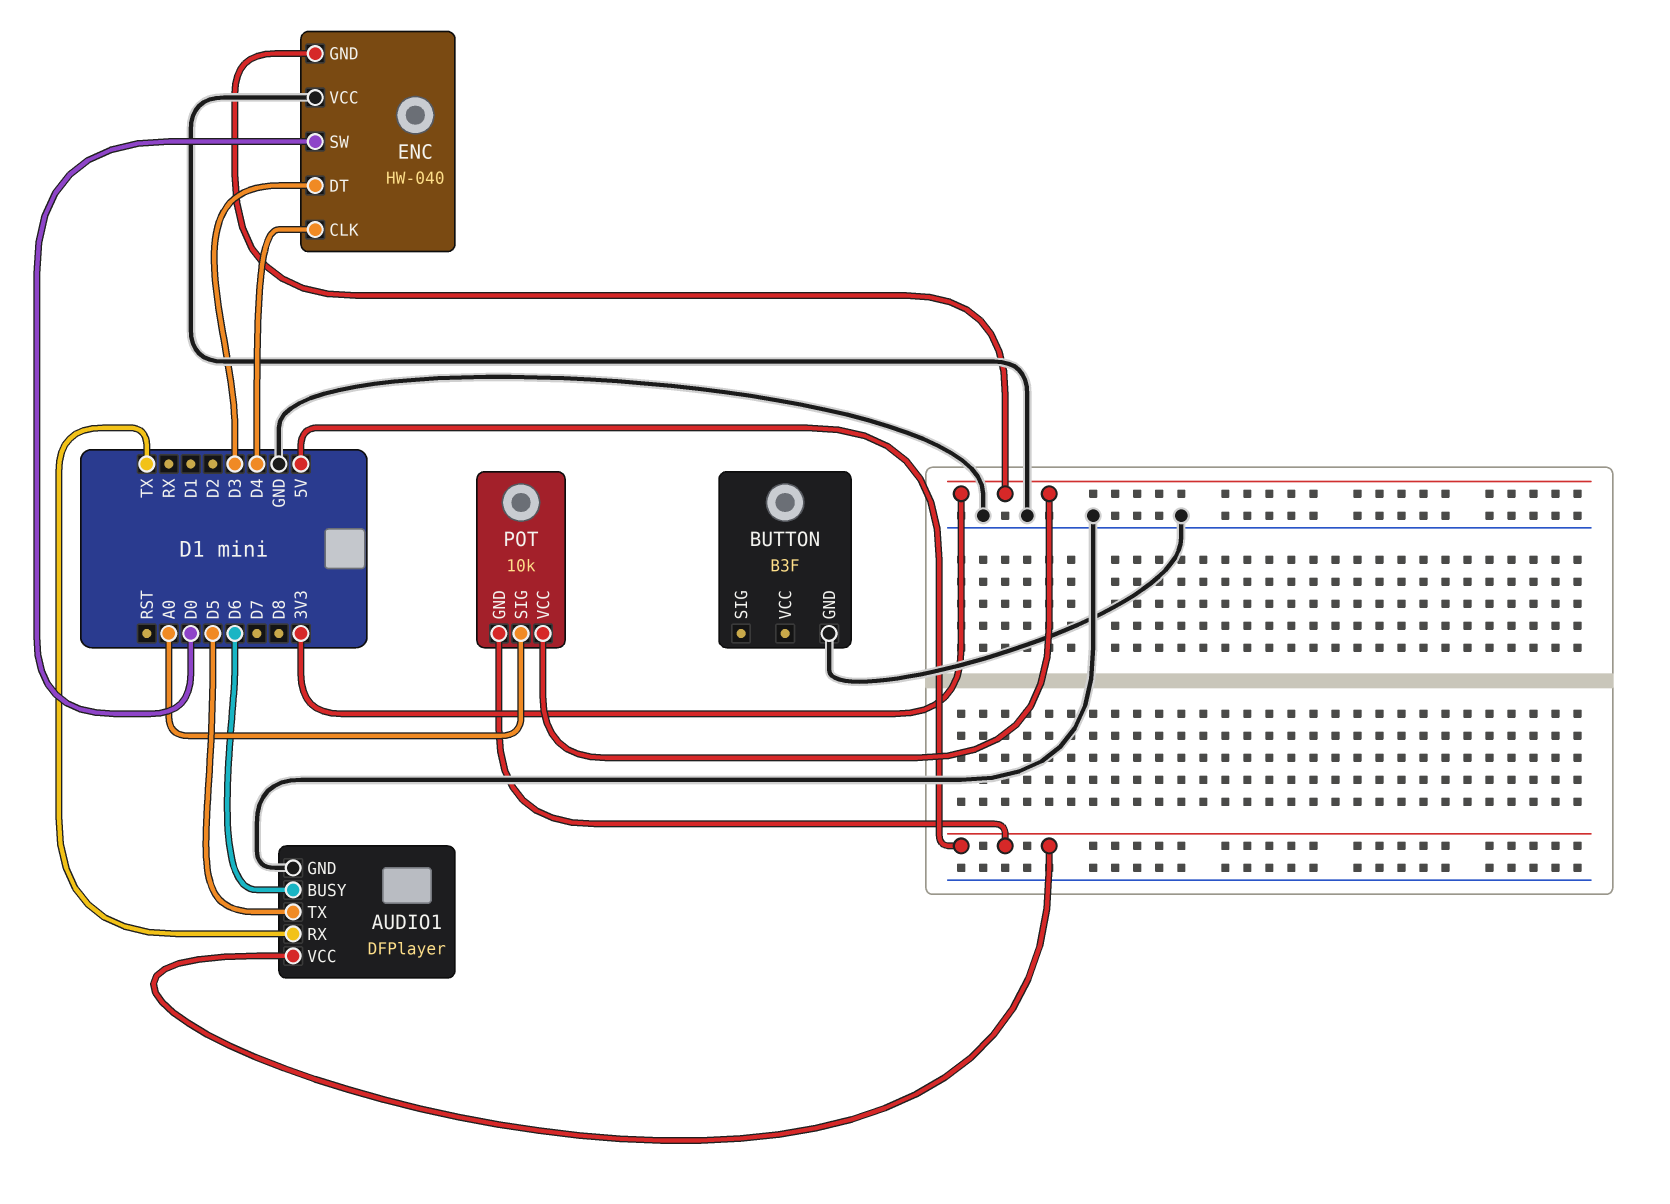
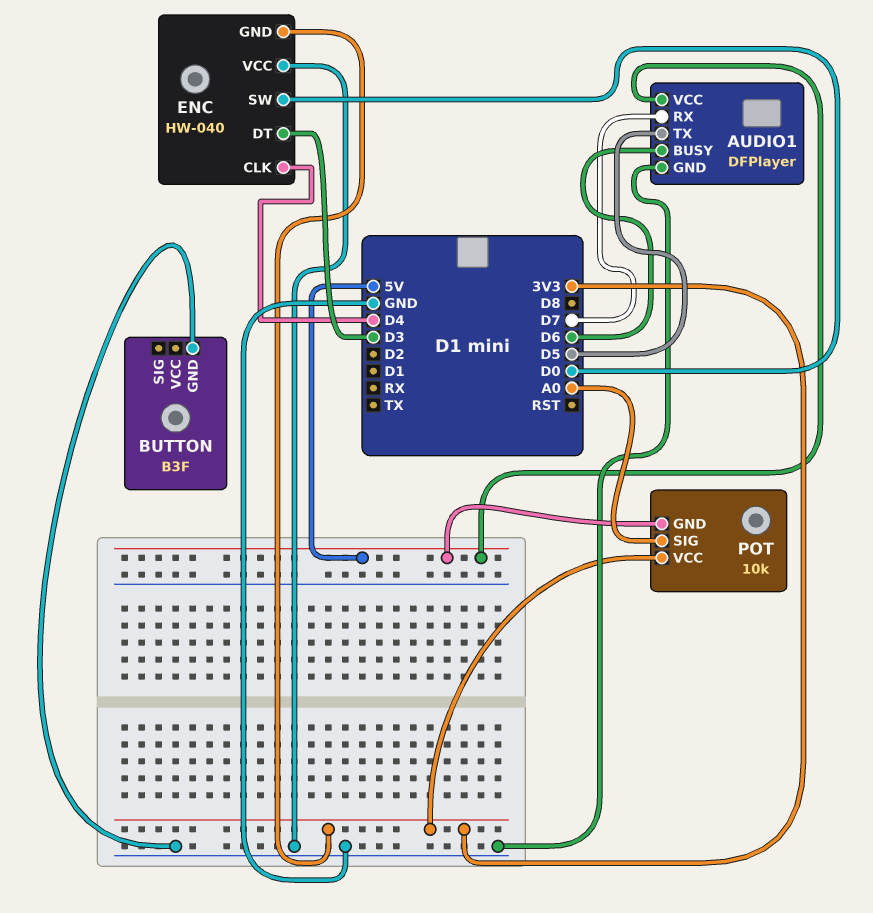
AUDIO1 pin RX: TX -> D7

